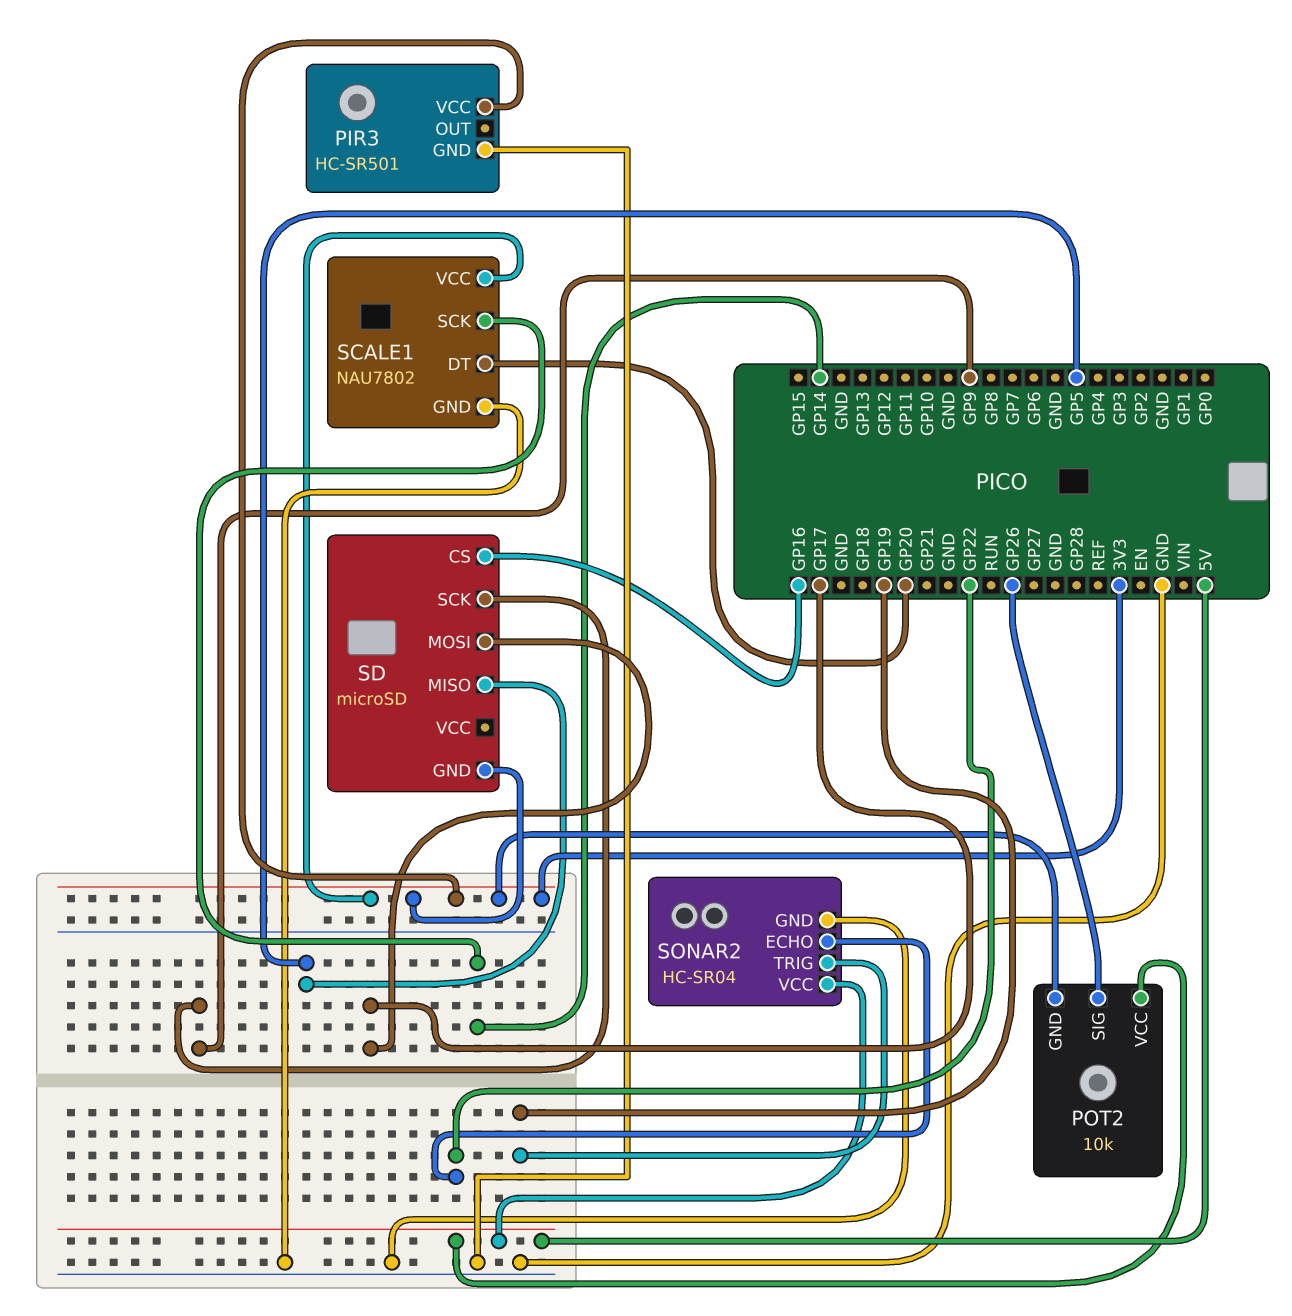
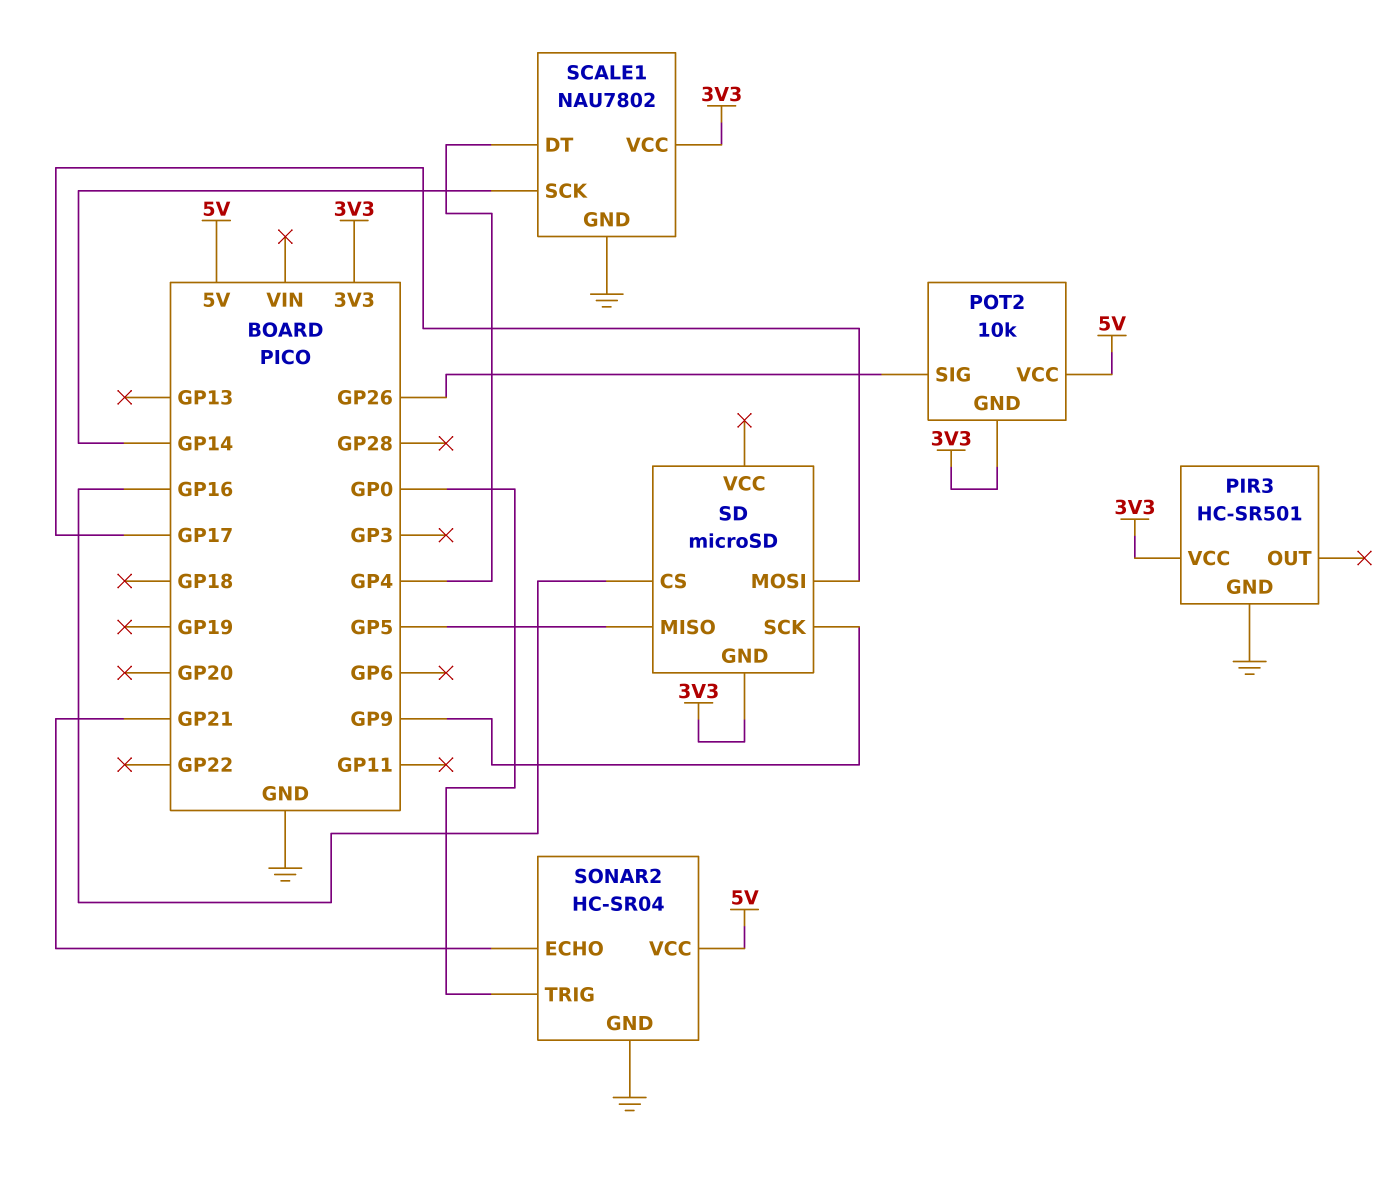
SCALE1 pin DT: GP20 -> GP4
SONAR2 pin ECHO: GP22 -> GP21
SONAR2 pin TRIG: GP19 -> GP0

